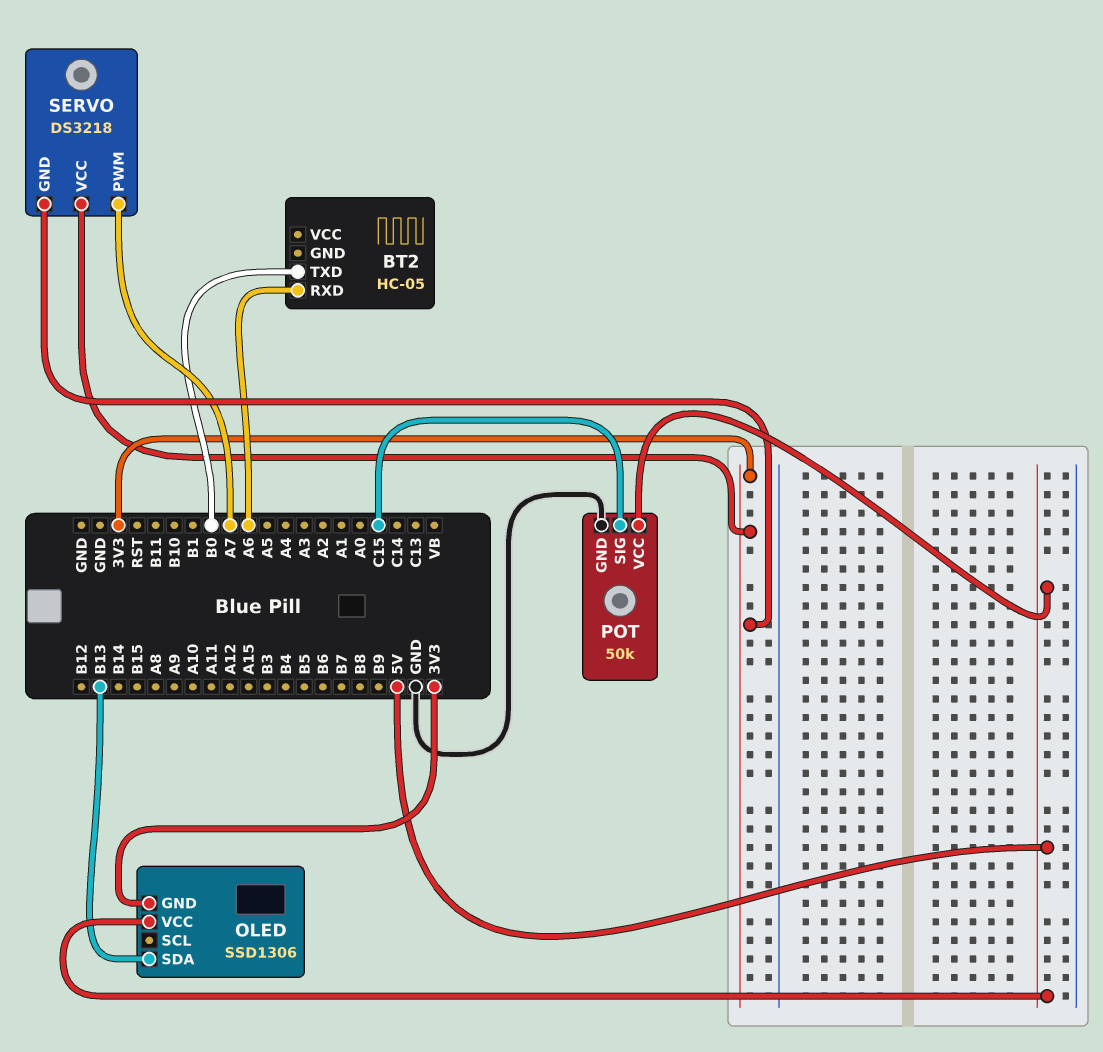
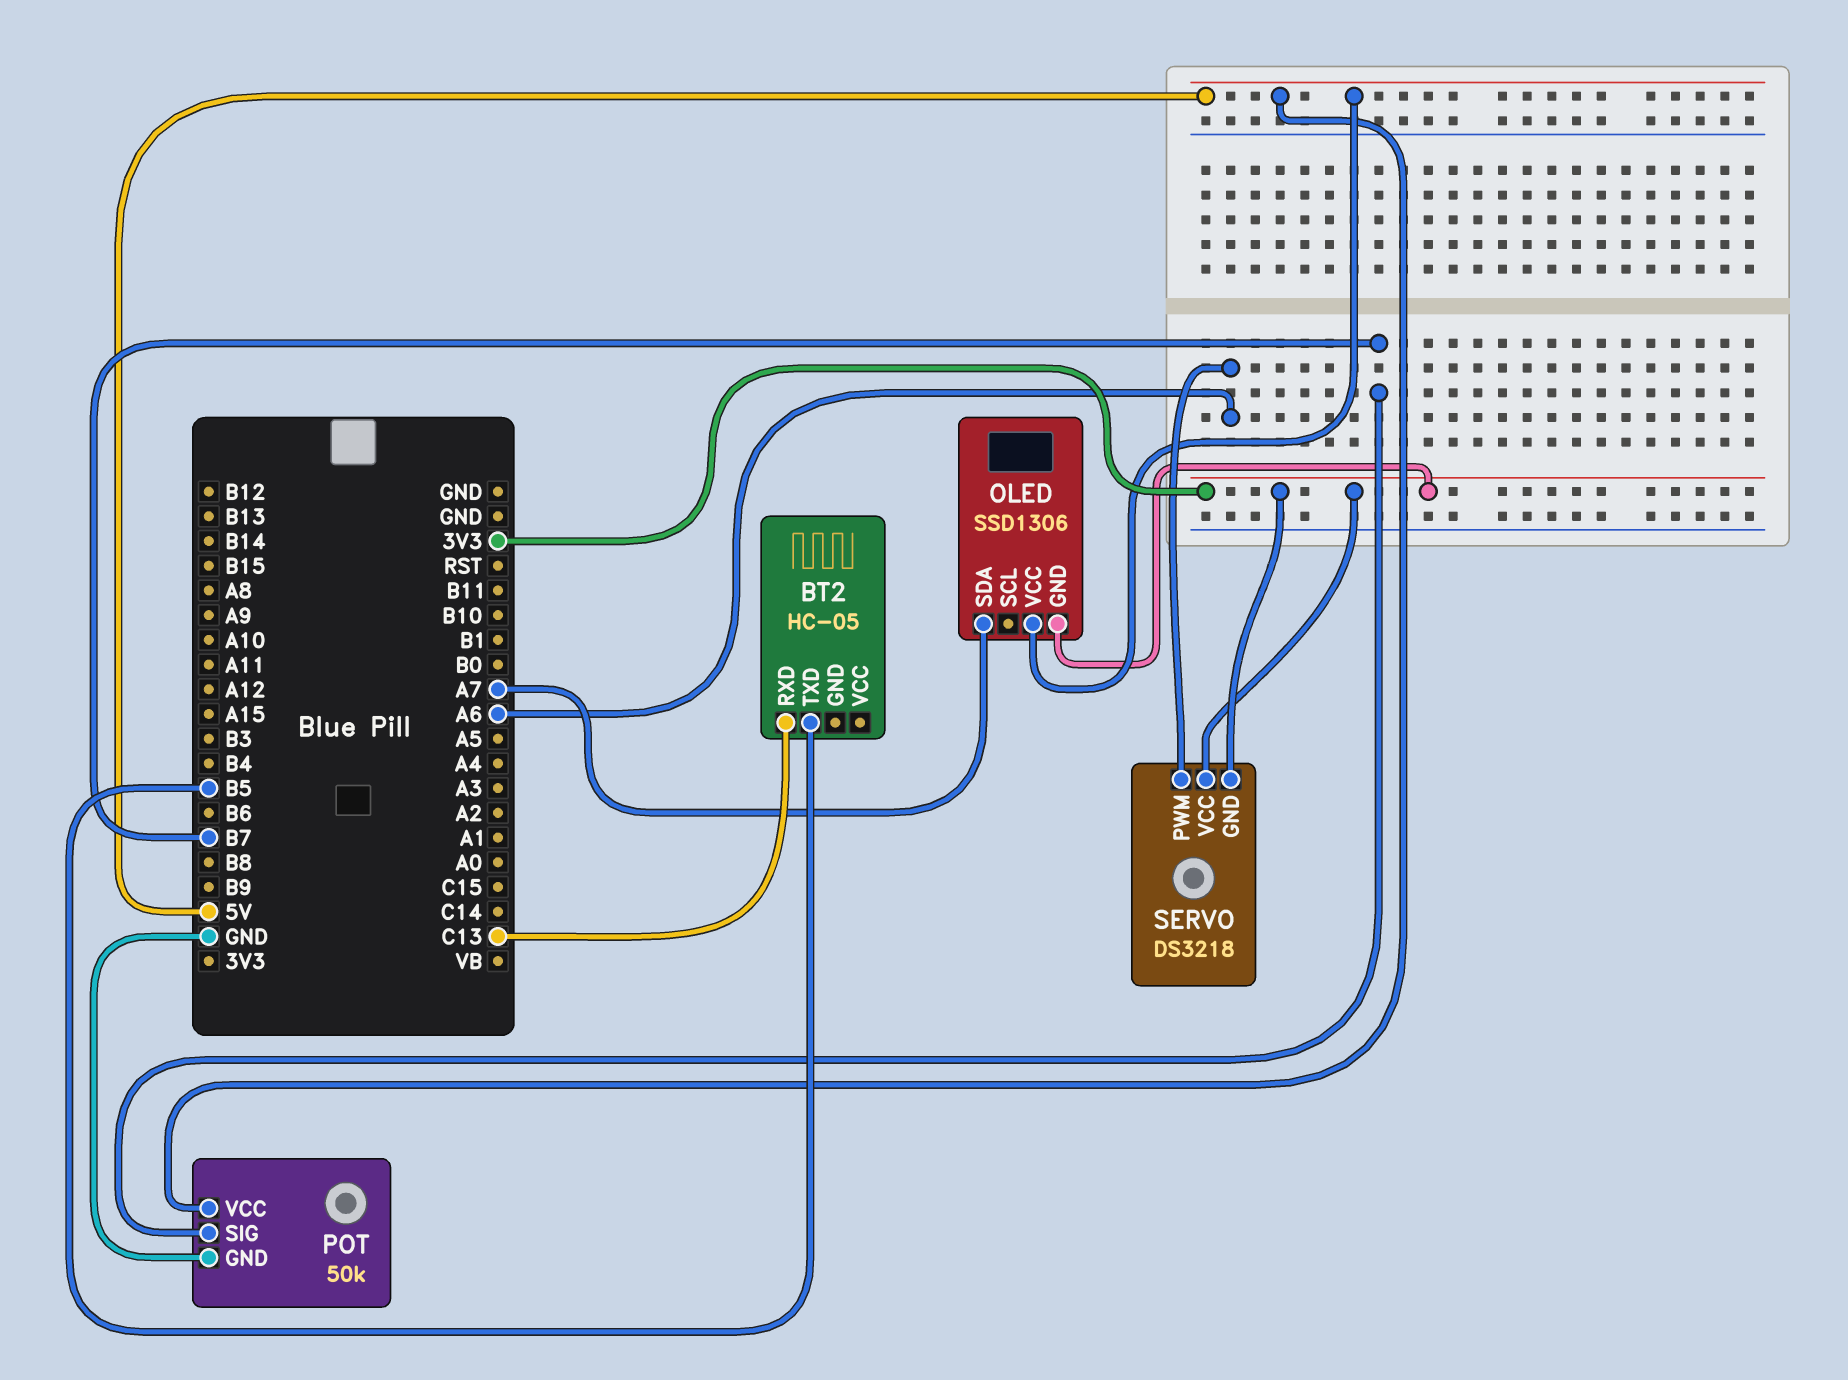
BT2 pin RXD: A6 -> C13
BT2 pin TXD: B0 -> B5
OLED pin SDA: B13 -> A7
POT pin SIG: C15 -> B7
SERVO pin PWM: A7 -> A6

